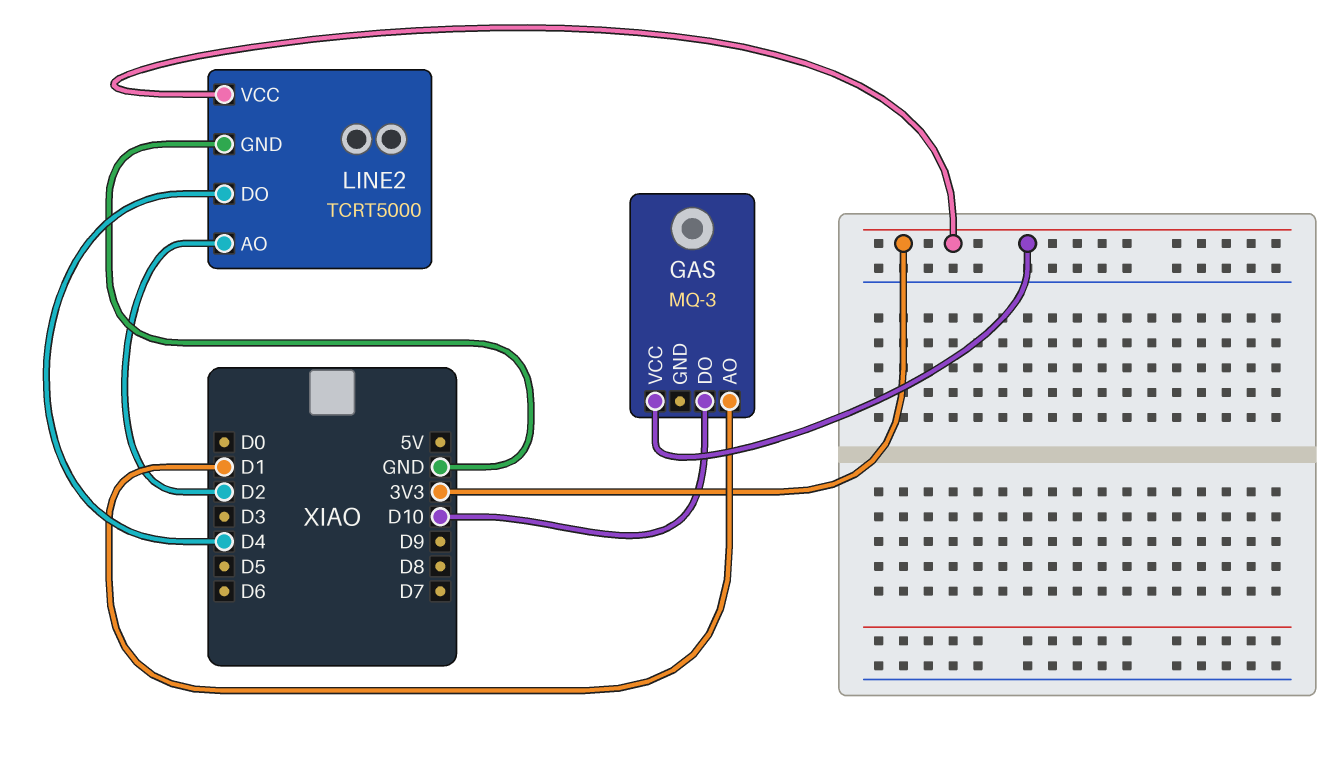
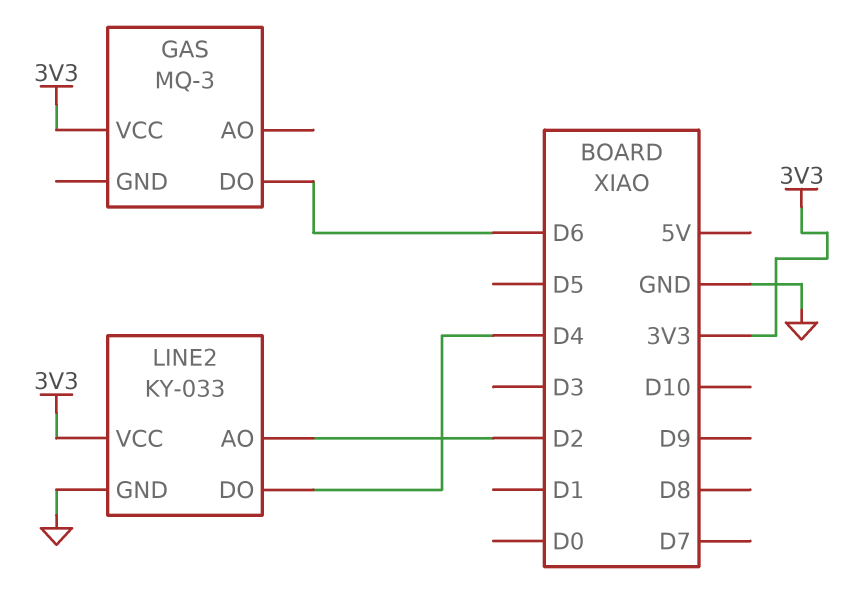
GAS pin AO: D1 -> none
GAS pin DO: D10 -> D6
LINE2: TCRT5000 -> KY-033

